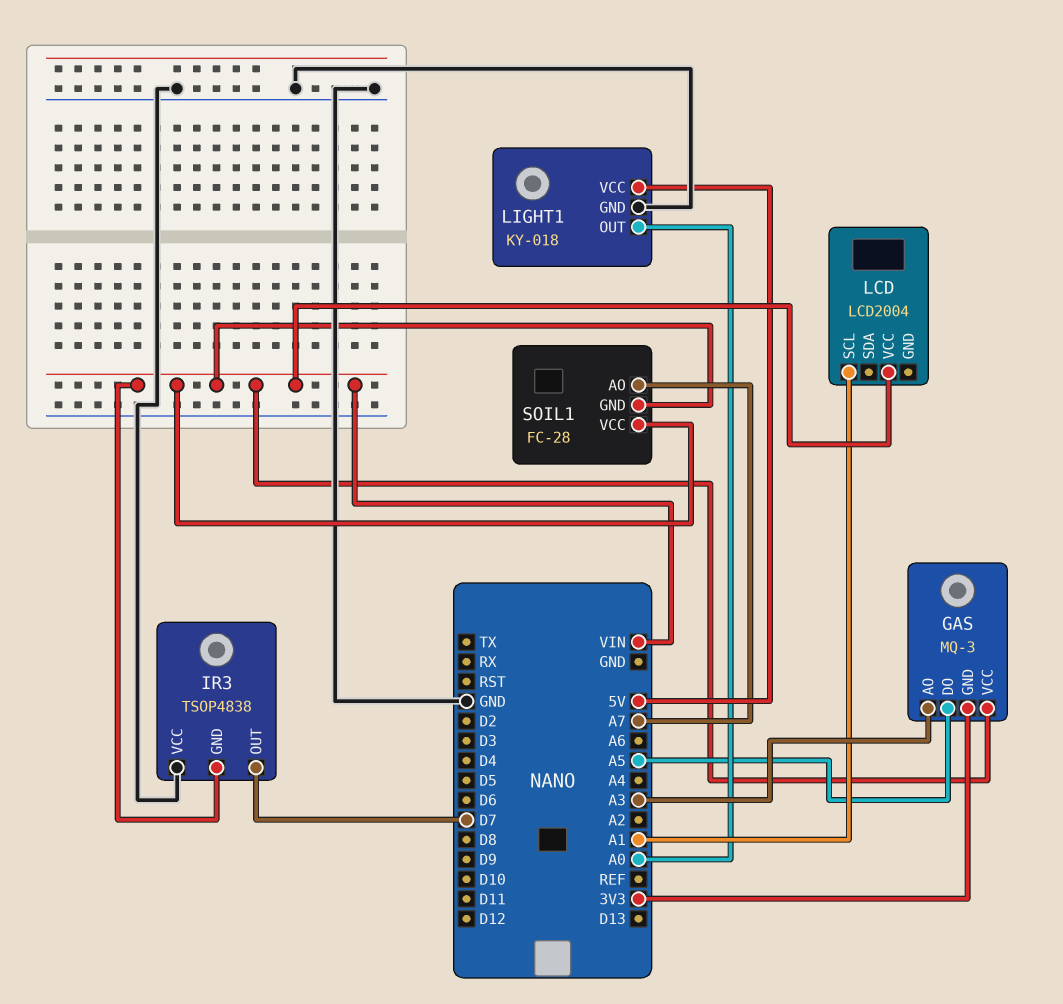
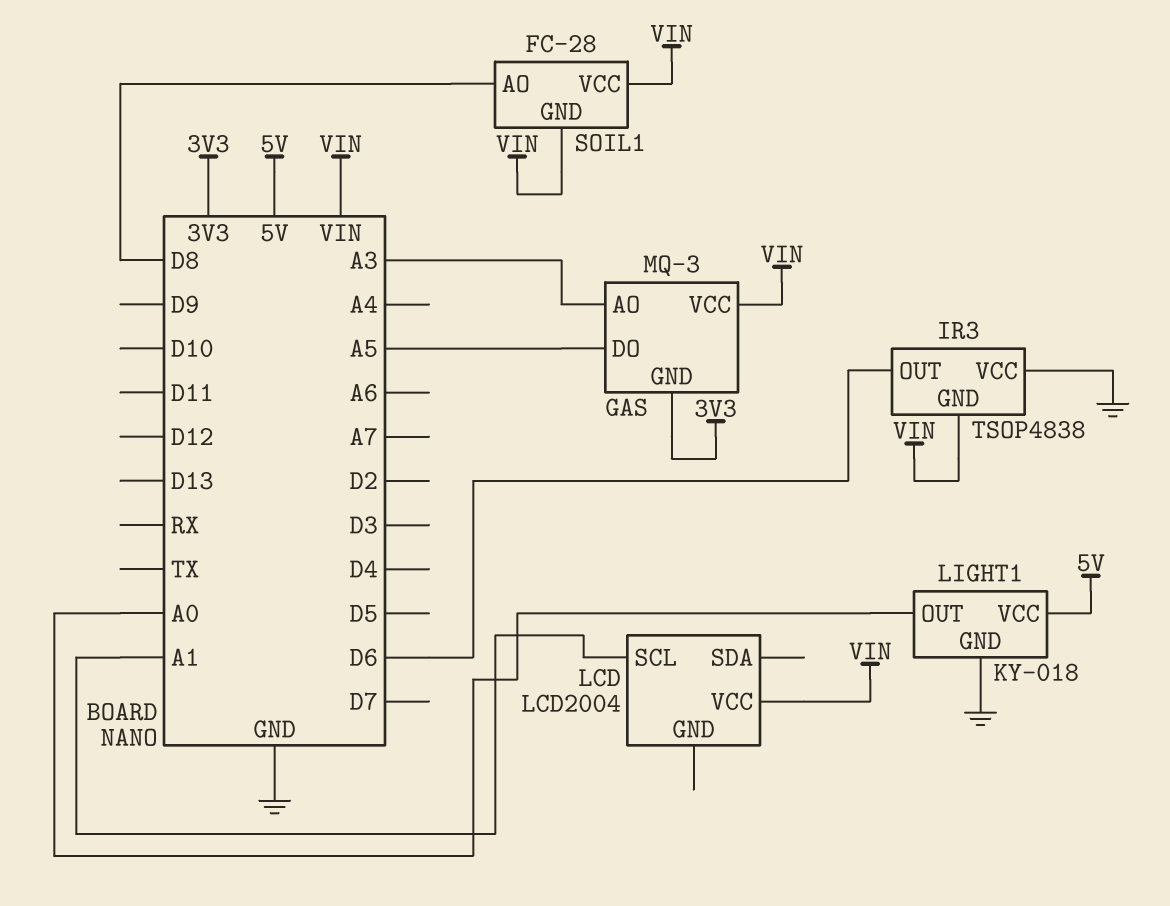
IR3 pin OUT: D7 -> D6
SOIL1 pin AO: A7 -> D8

